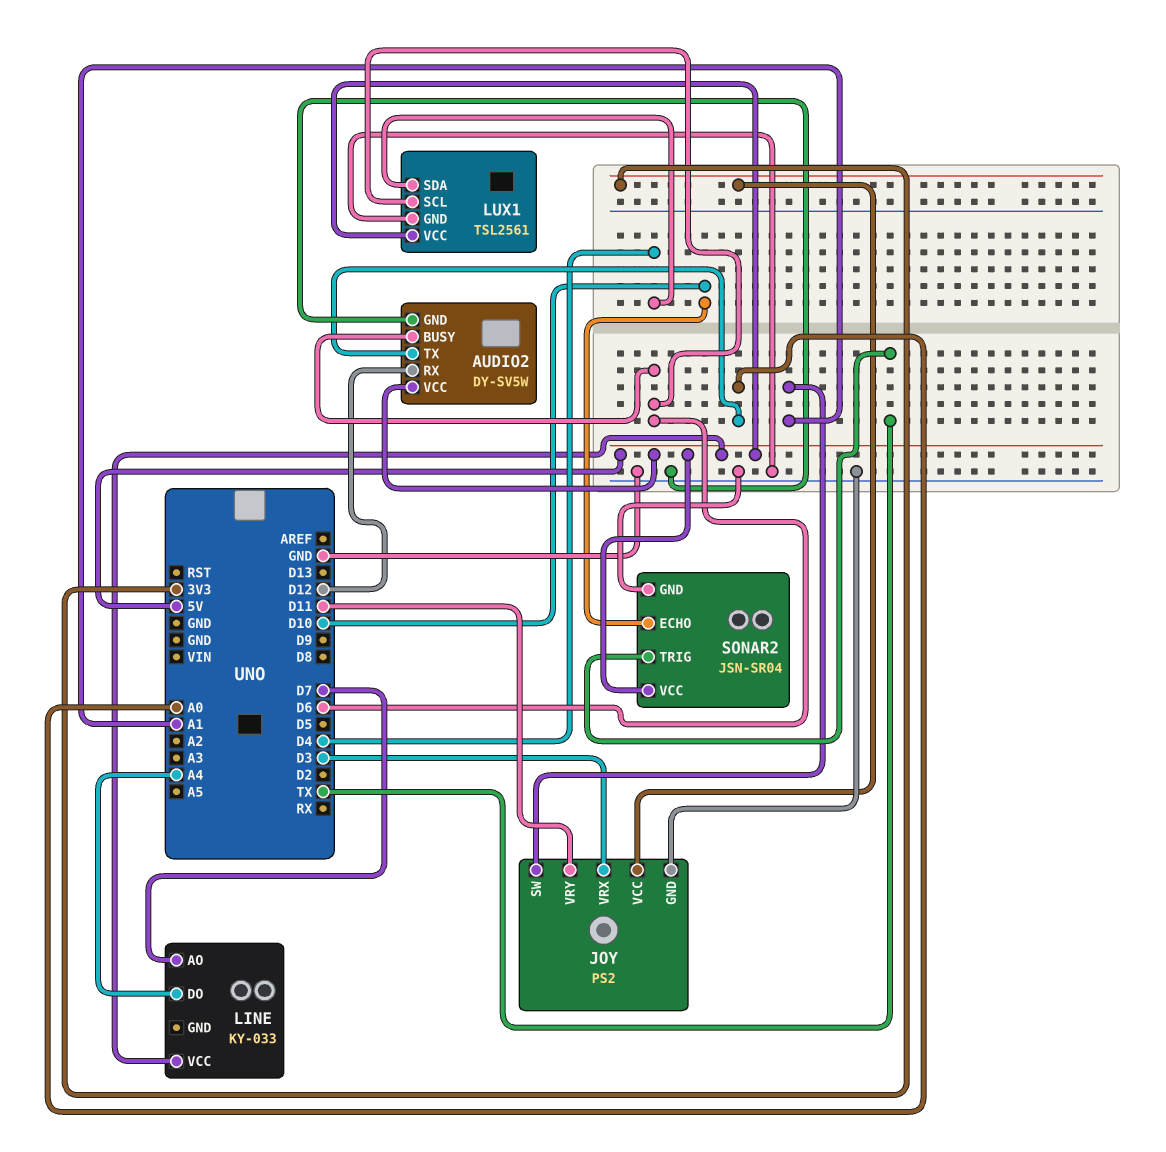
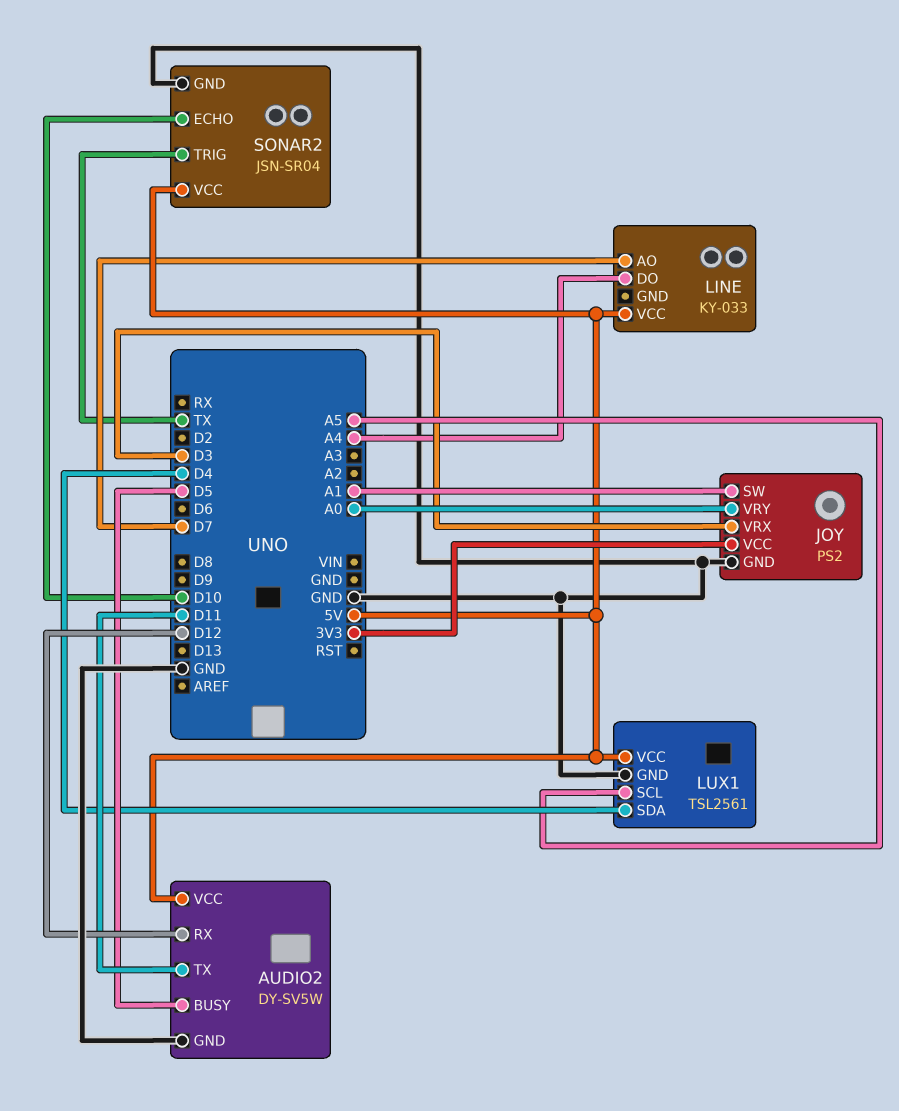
AUDIO2 pin BUSY: D6 -> D5
AUDIO2 pin TX: A0 -> D11
JOY pin VRY: D11 -> A0
LUX1 pin SCL: D6 -> A5

